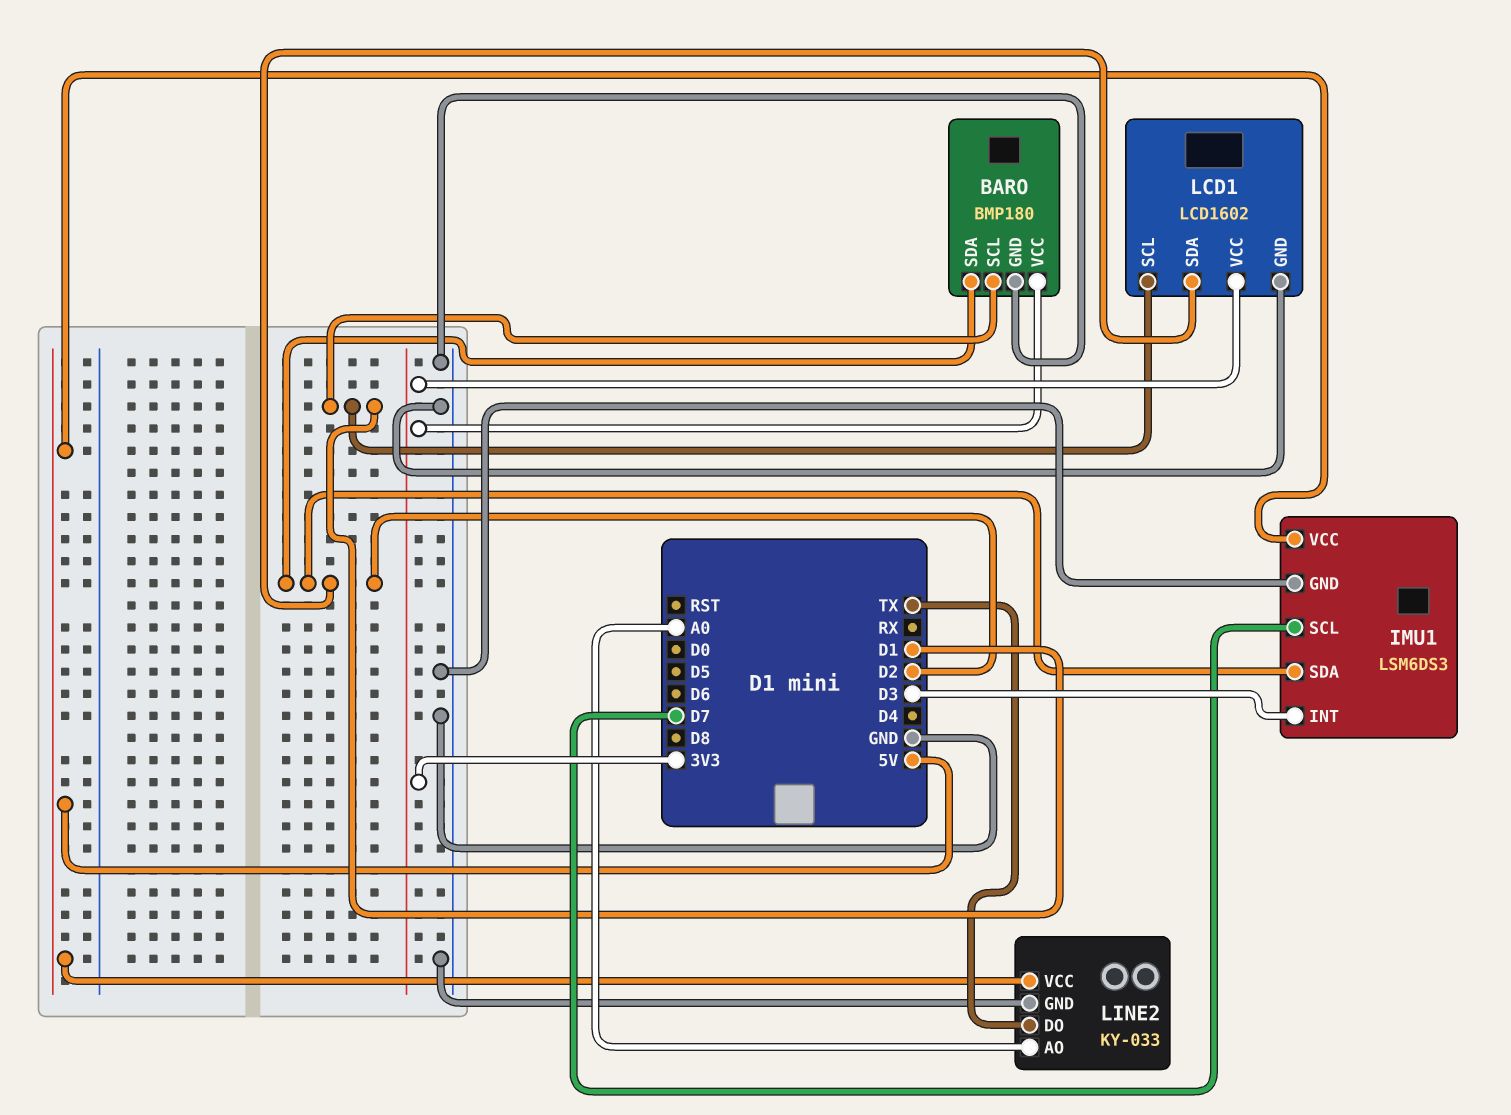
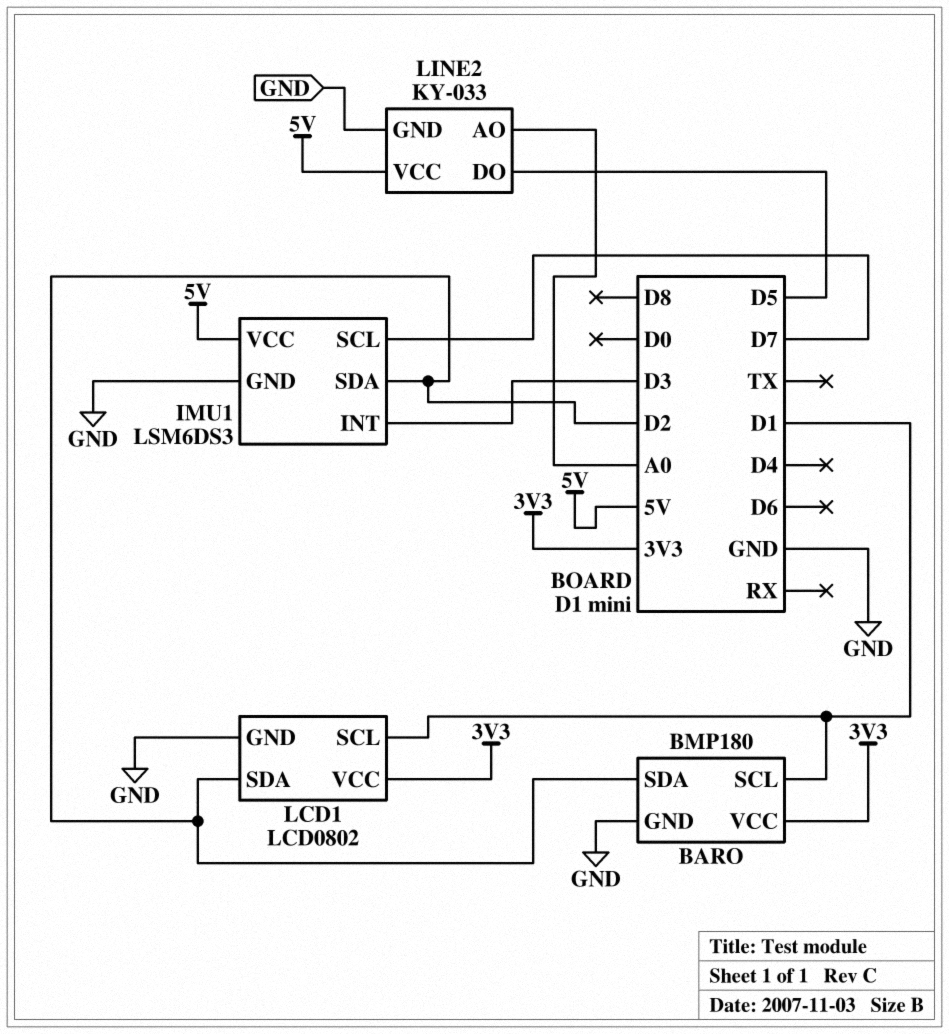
LCD1: LCD1602 -> LCD0802
LINE2 pin DO: TX -> D5

